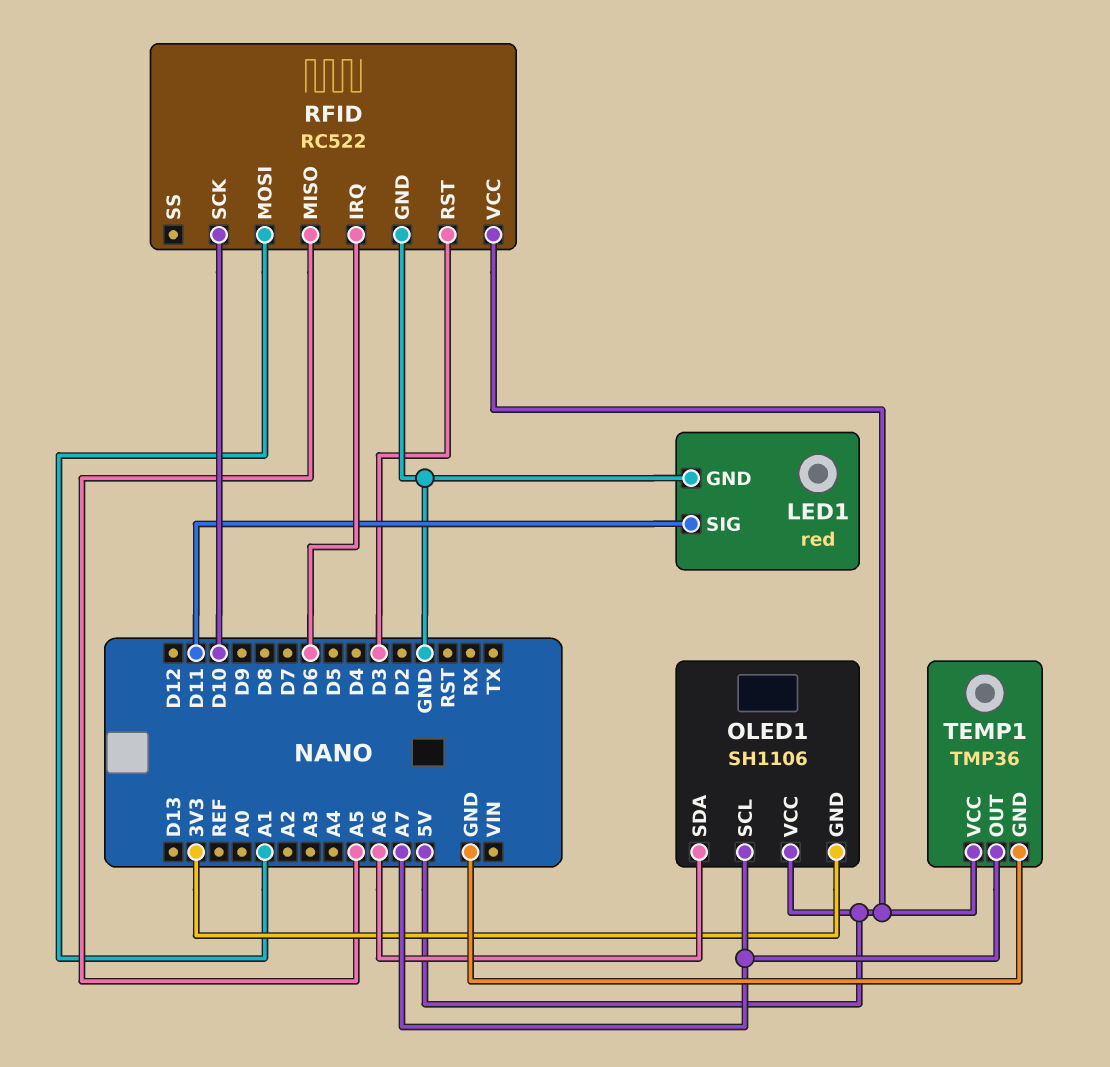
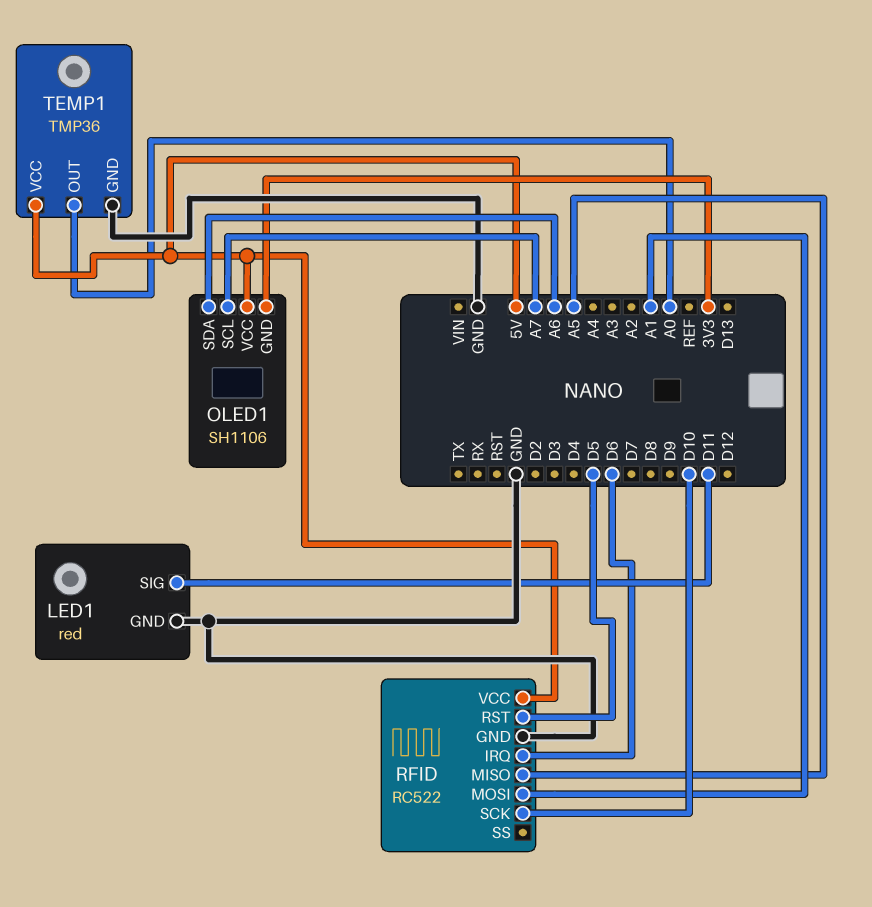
RFID pin RST: D3 -> D5
TEMP1 pin OUT: A7 -> A0

